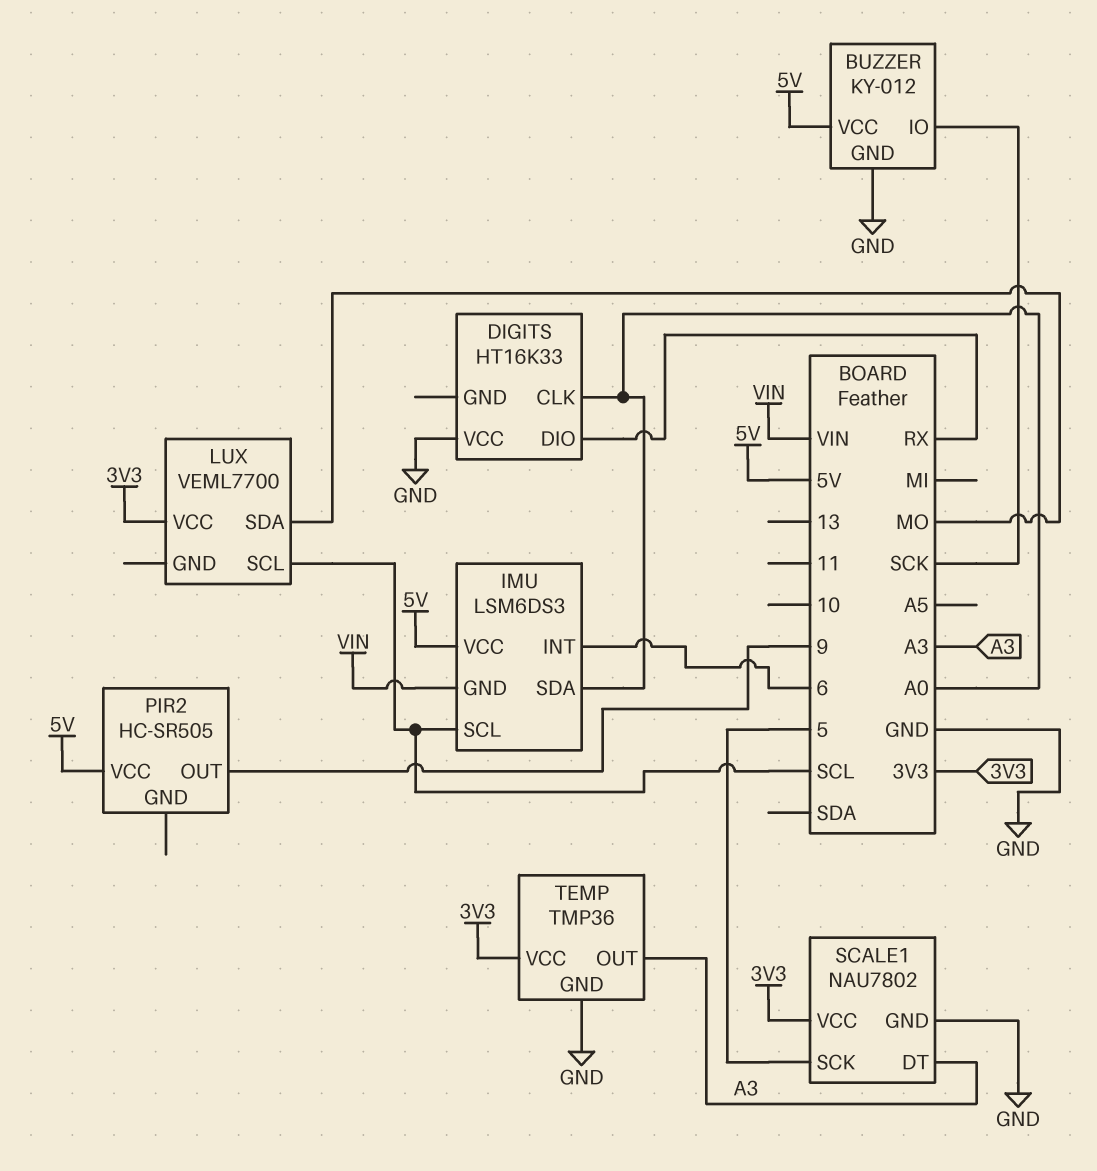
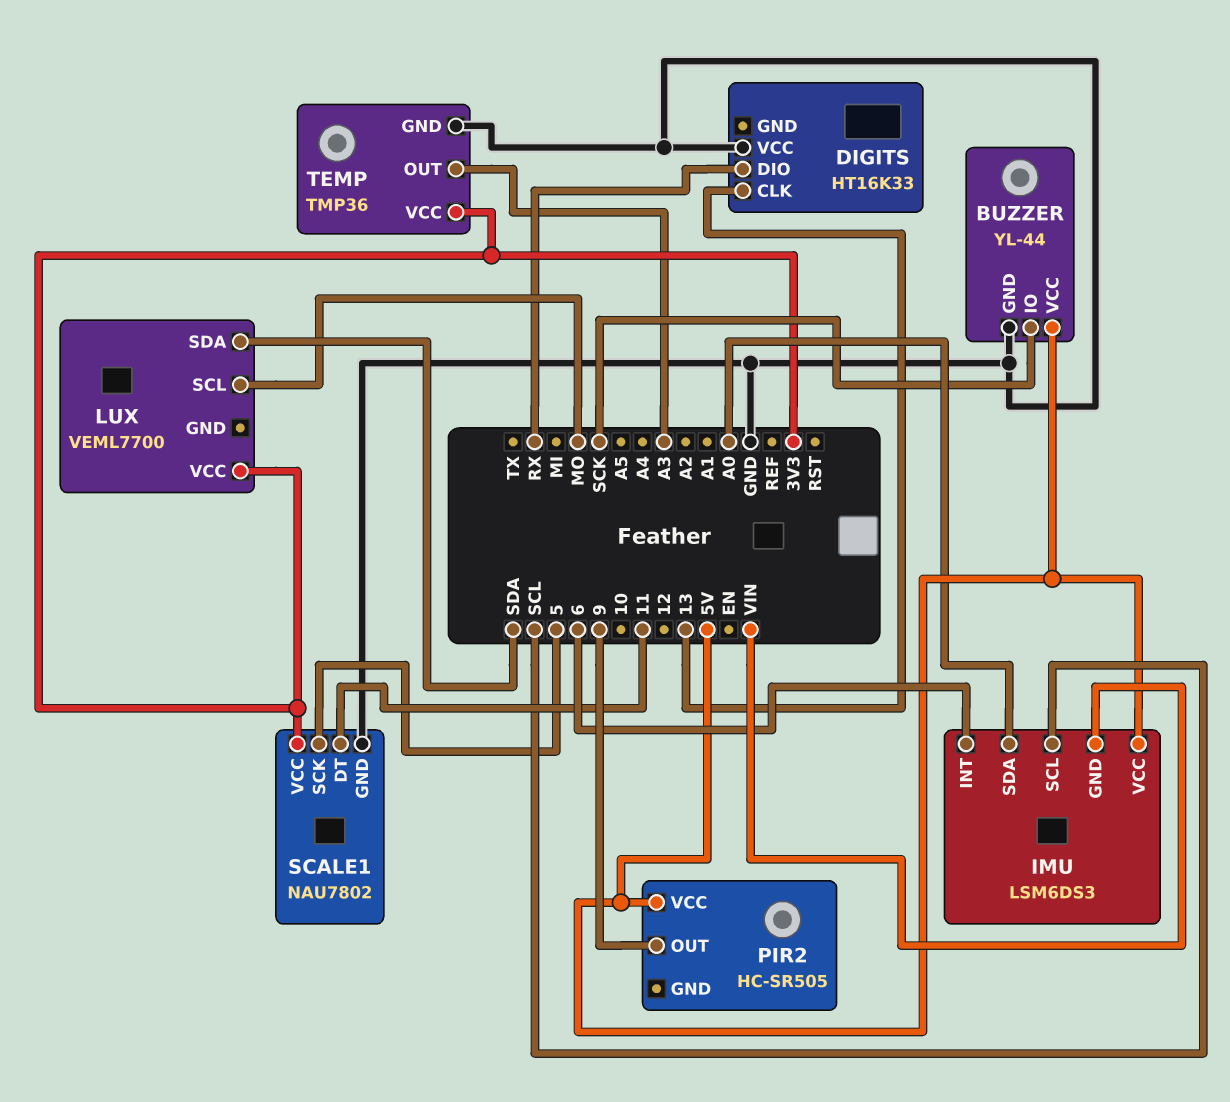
BUZZER: KY-012 -> YL-44
DIGITS pin CLK: A0 -> 13
LUX pin SCL: SCL -> MO
LUX pin SDA: MO -> SDA
SCALE1 pin DT: A3 -> 11

